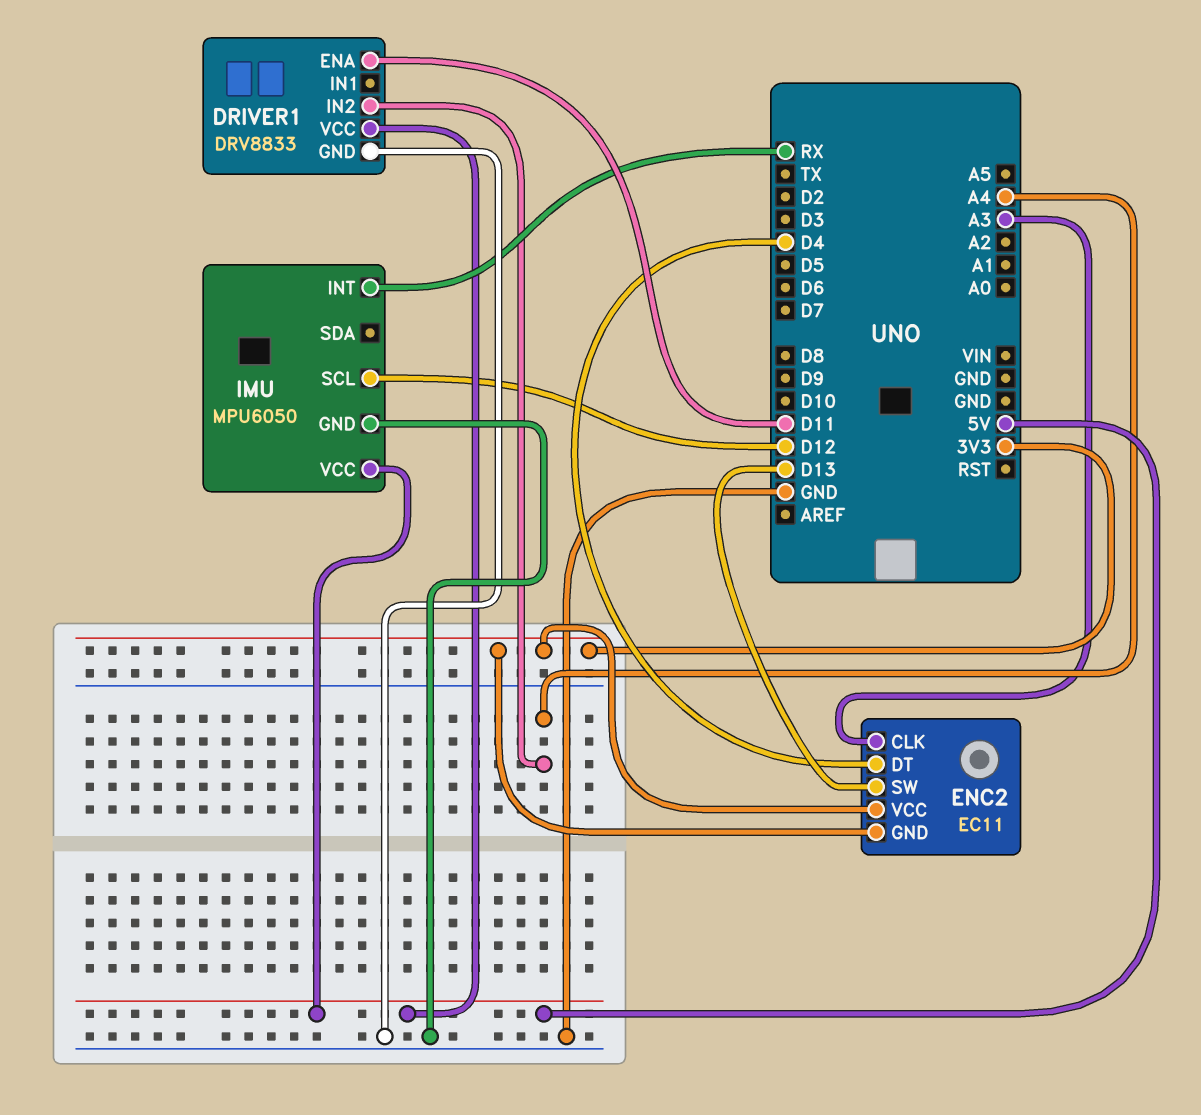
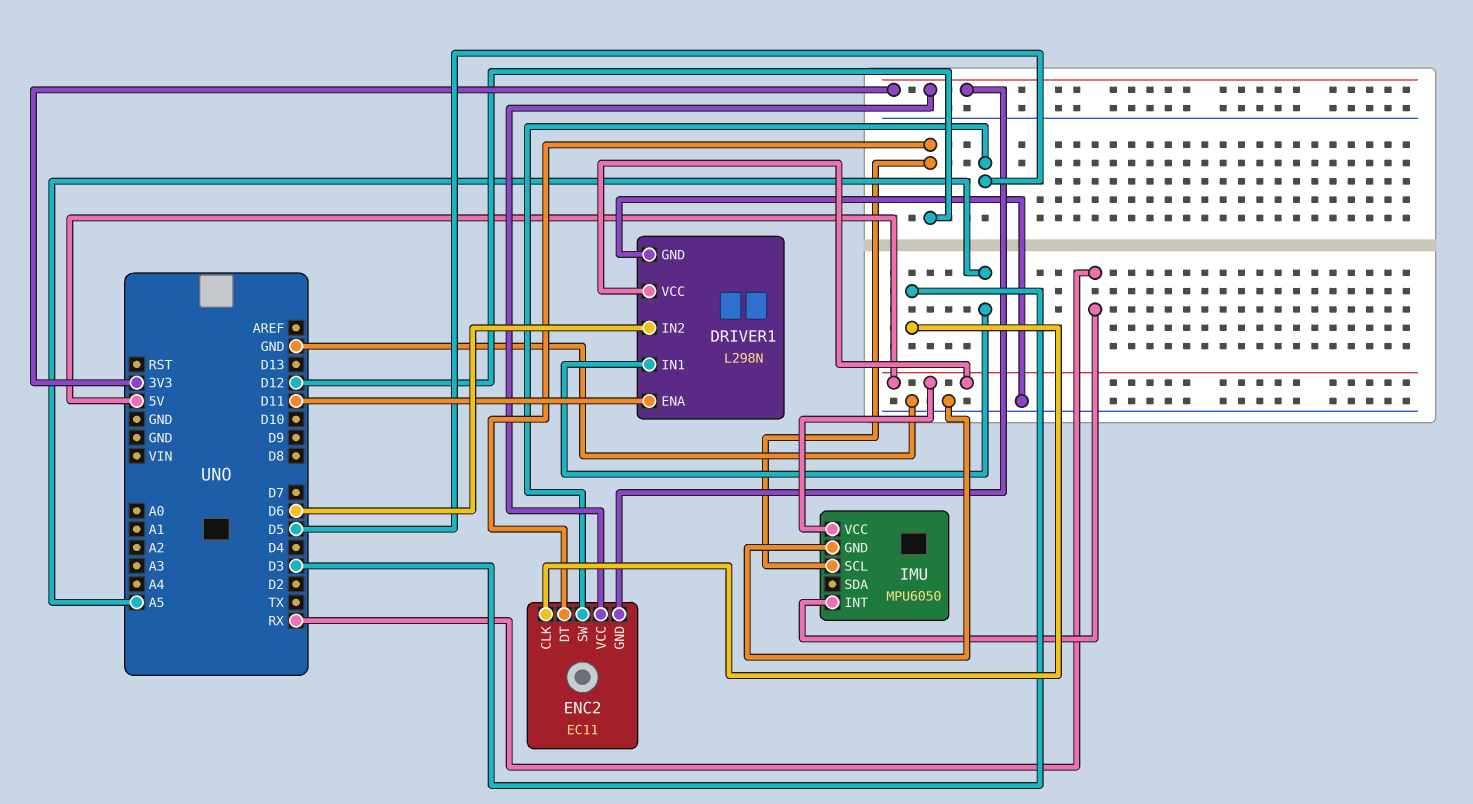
DRIVER1: DRV8833 -> L298N
DRIVER1 pin IN1: none -> A5
DRIVER1 pin IN2: A4 -> D6
ENC2 pin CLK: A3 -> D3
ENC2 pin DT: D4 -> D12
ENC2 pin SW: D13 -> D5

